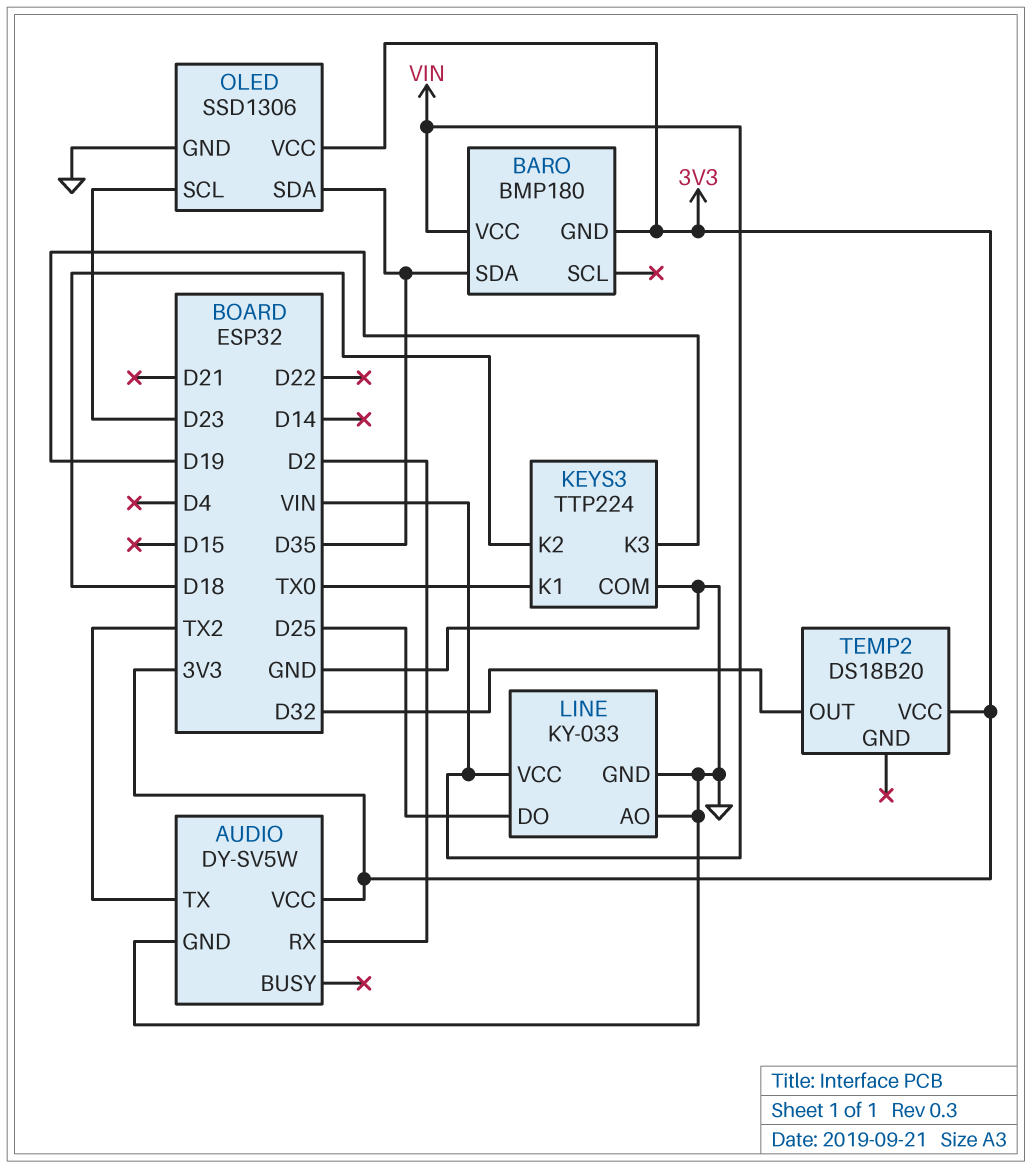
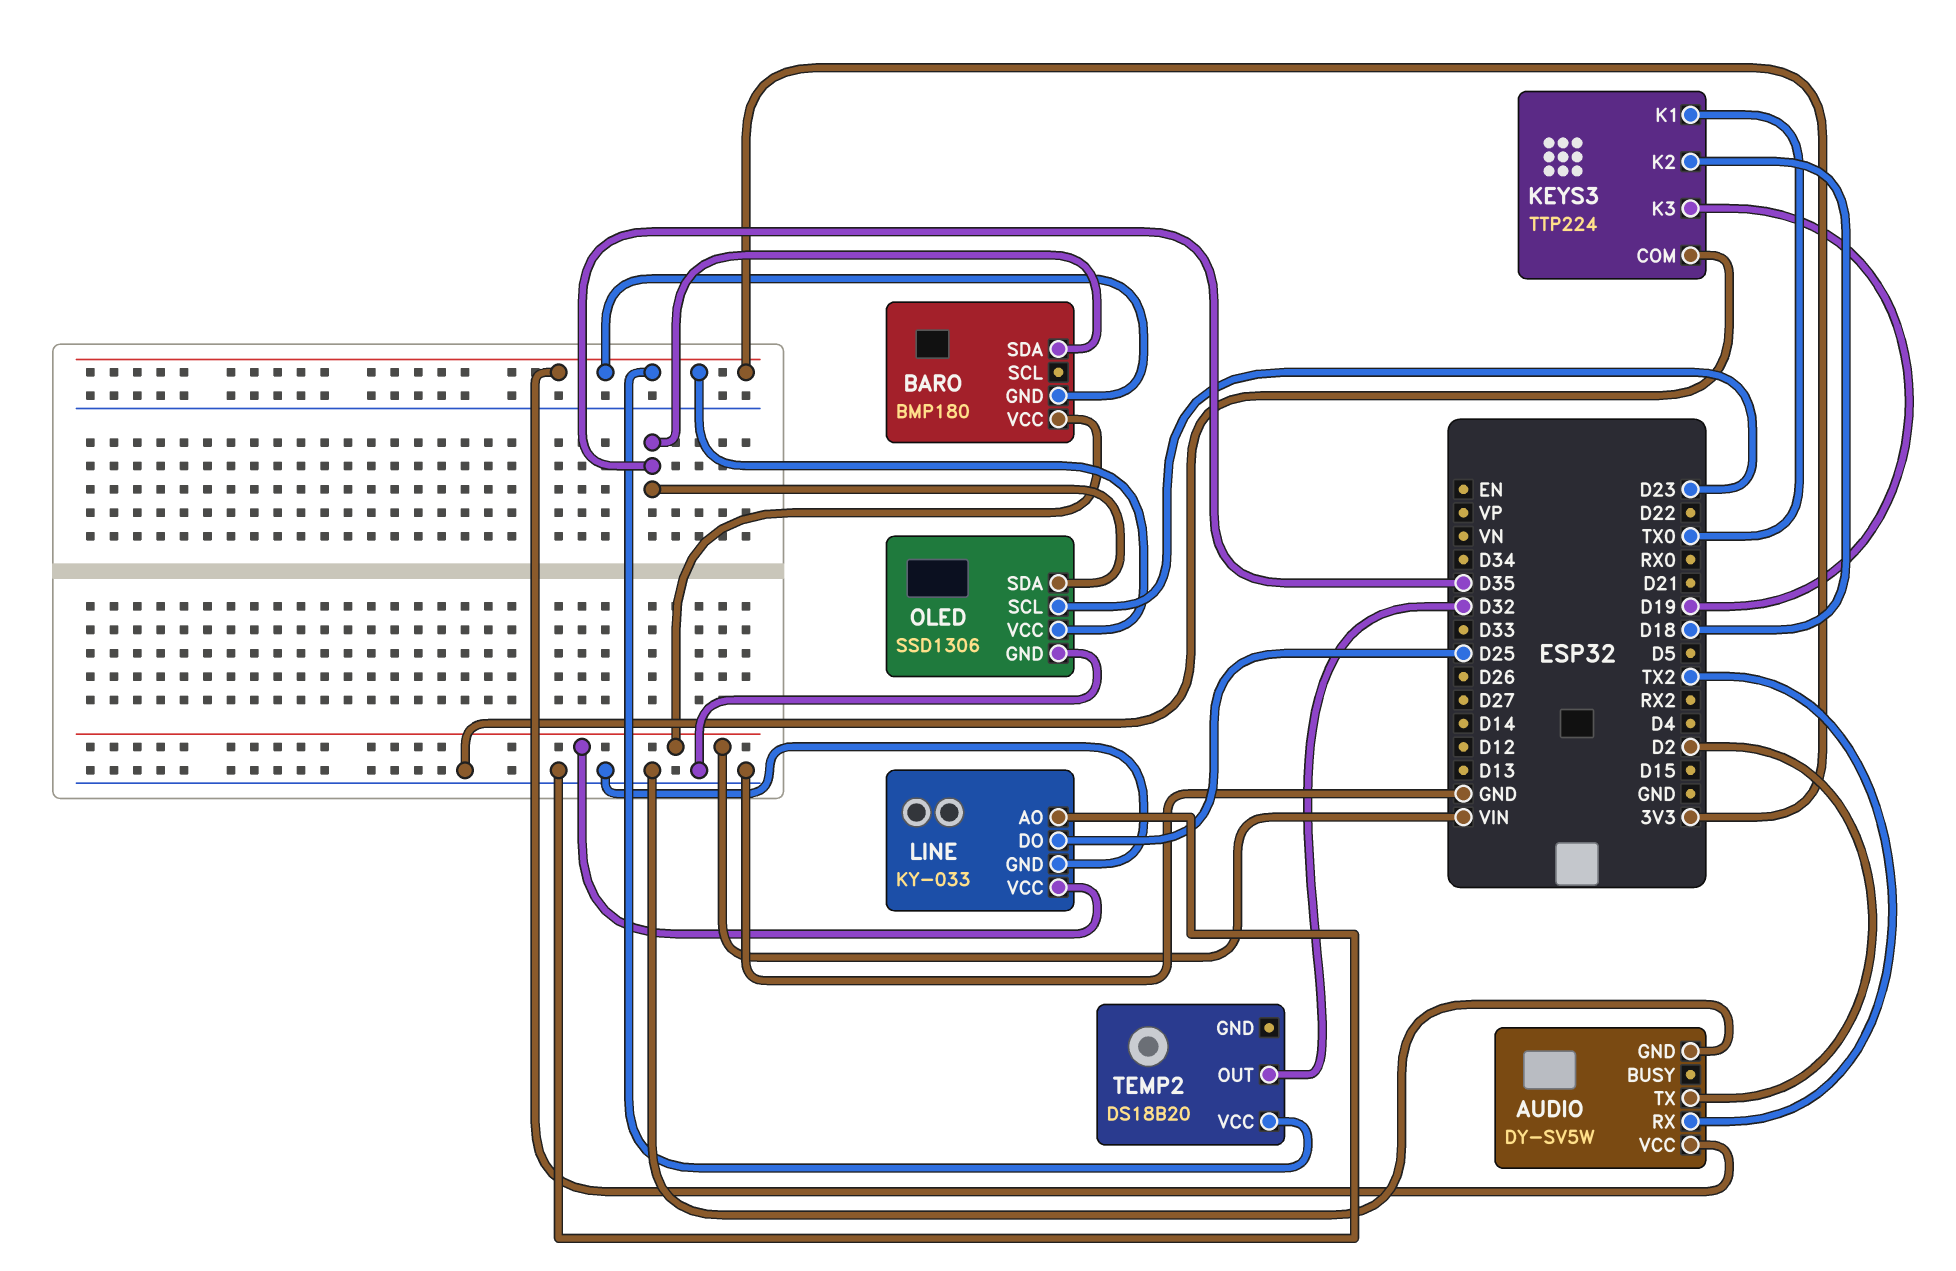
AUDIO pin RX: D2 -> TX2
AUDIO pin TX: TX2 -> D2

